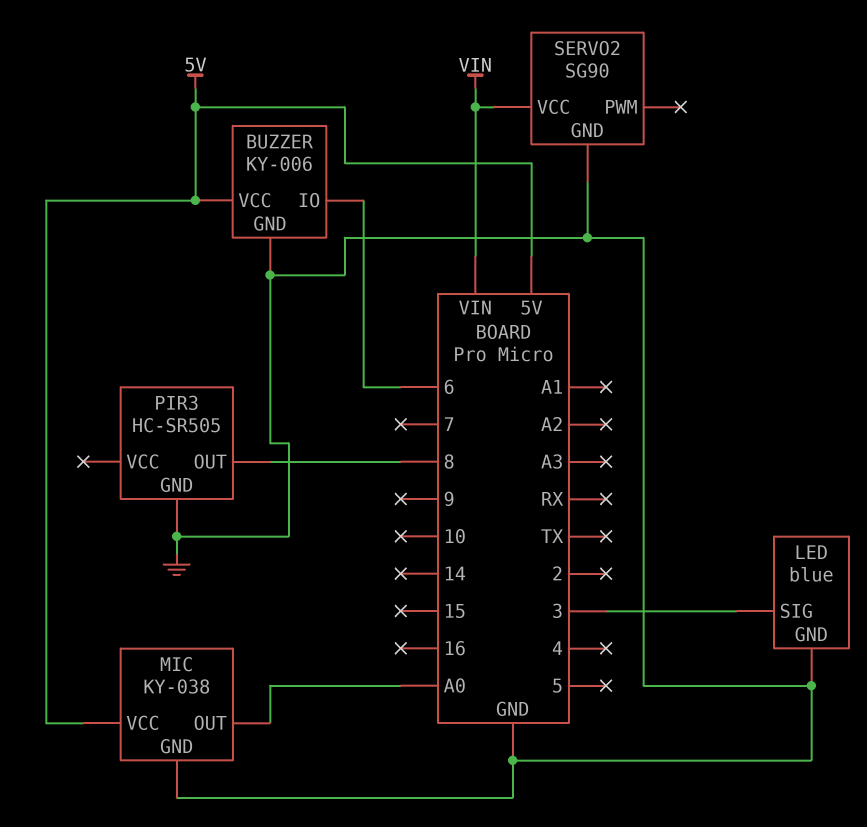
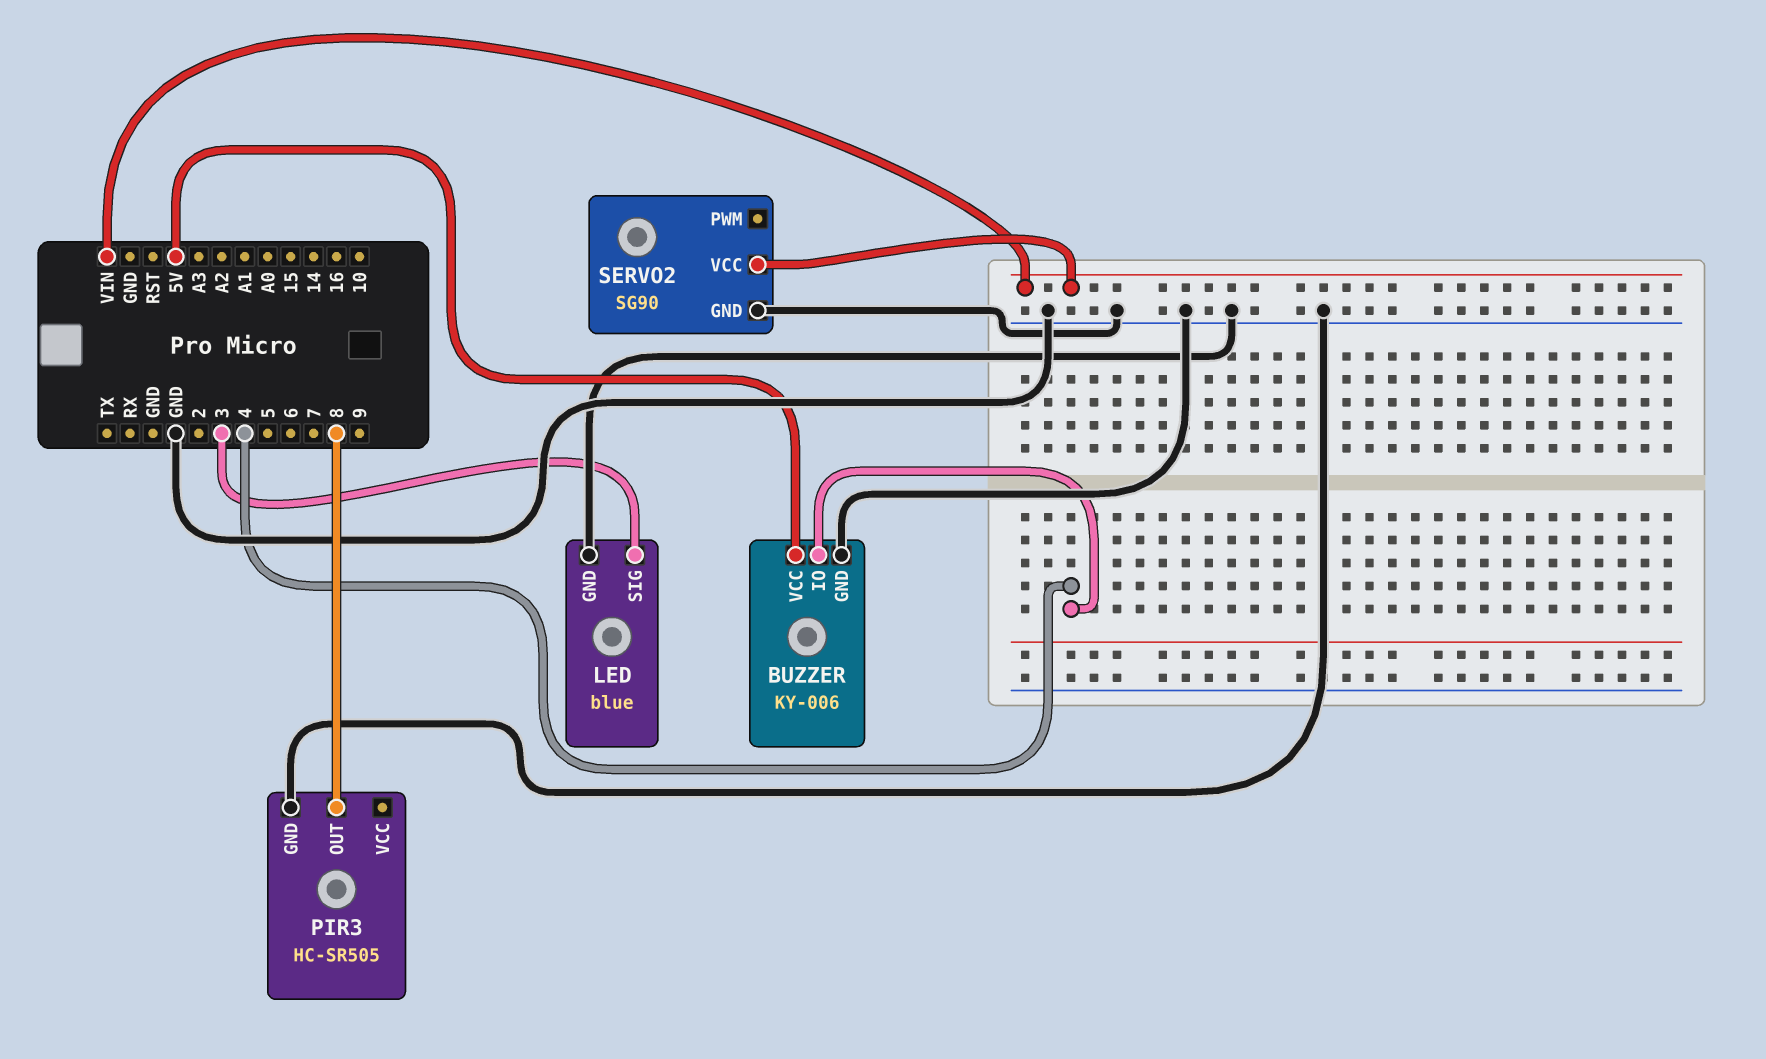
BUZZER pin IO: 6 -> 4
MIC: KY-038 -> none
MIC pin GND: GND -> none
MIC pin OUT: A0 -> none
MIC pin VCC: 5V -> none

